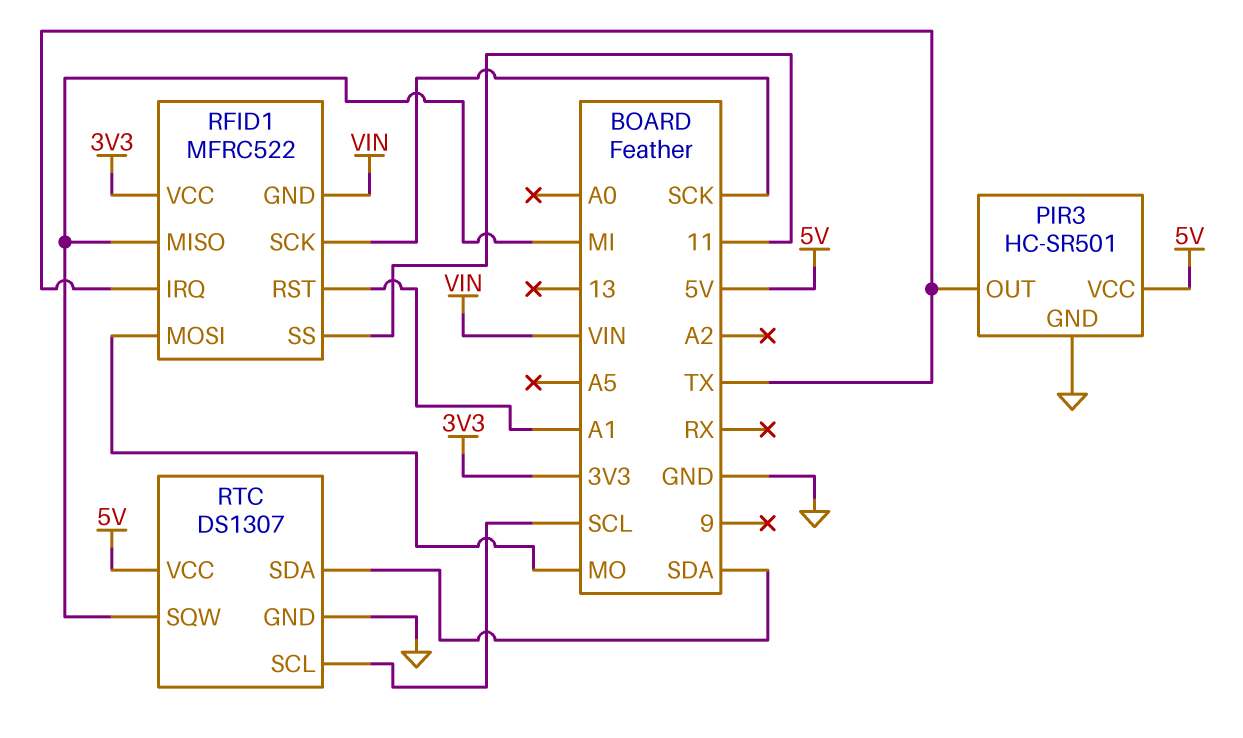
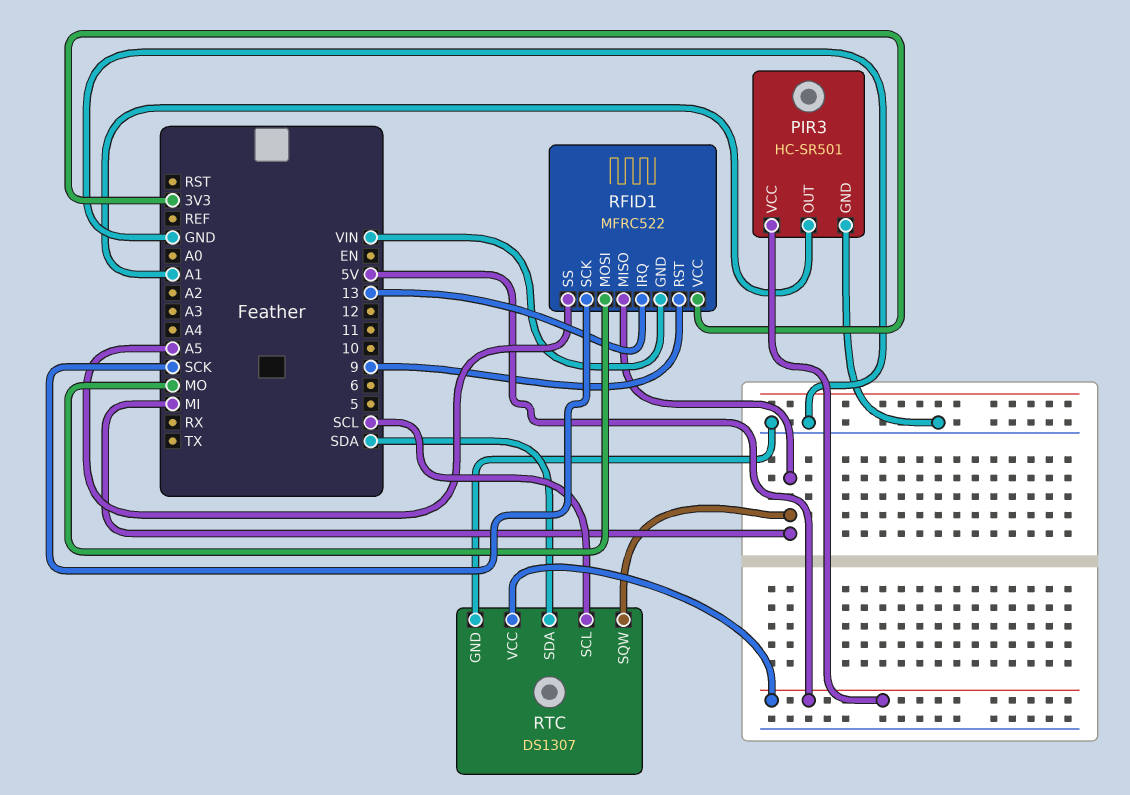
PIR3 pin OUT: TX -> A1
RFID1 pin IRQ: TX -> 13
RFID1 pin RST: A1 -> 9
RFID1 pin SS: 11 -> A5

